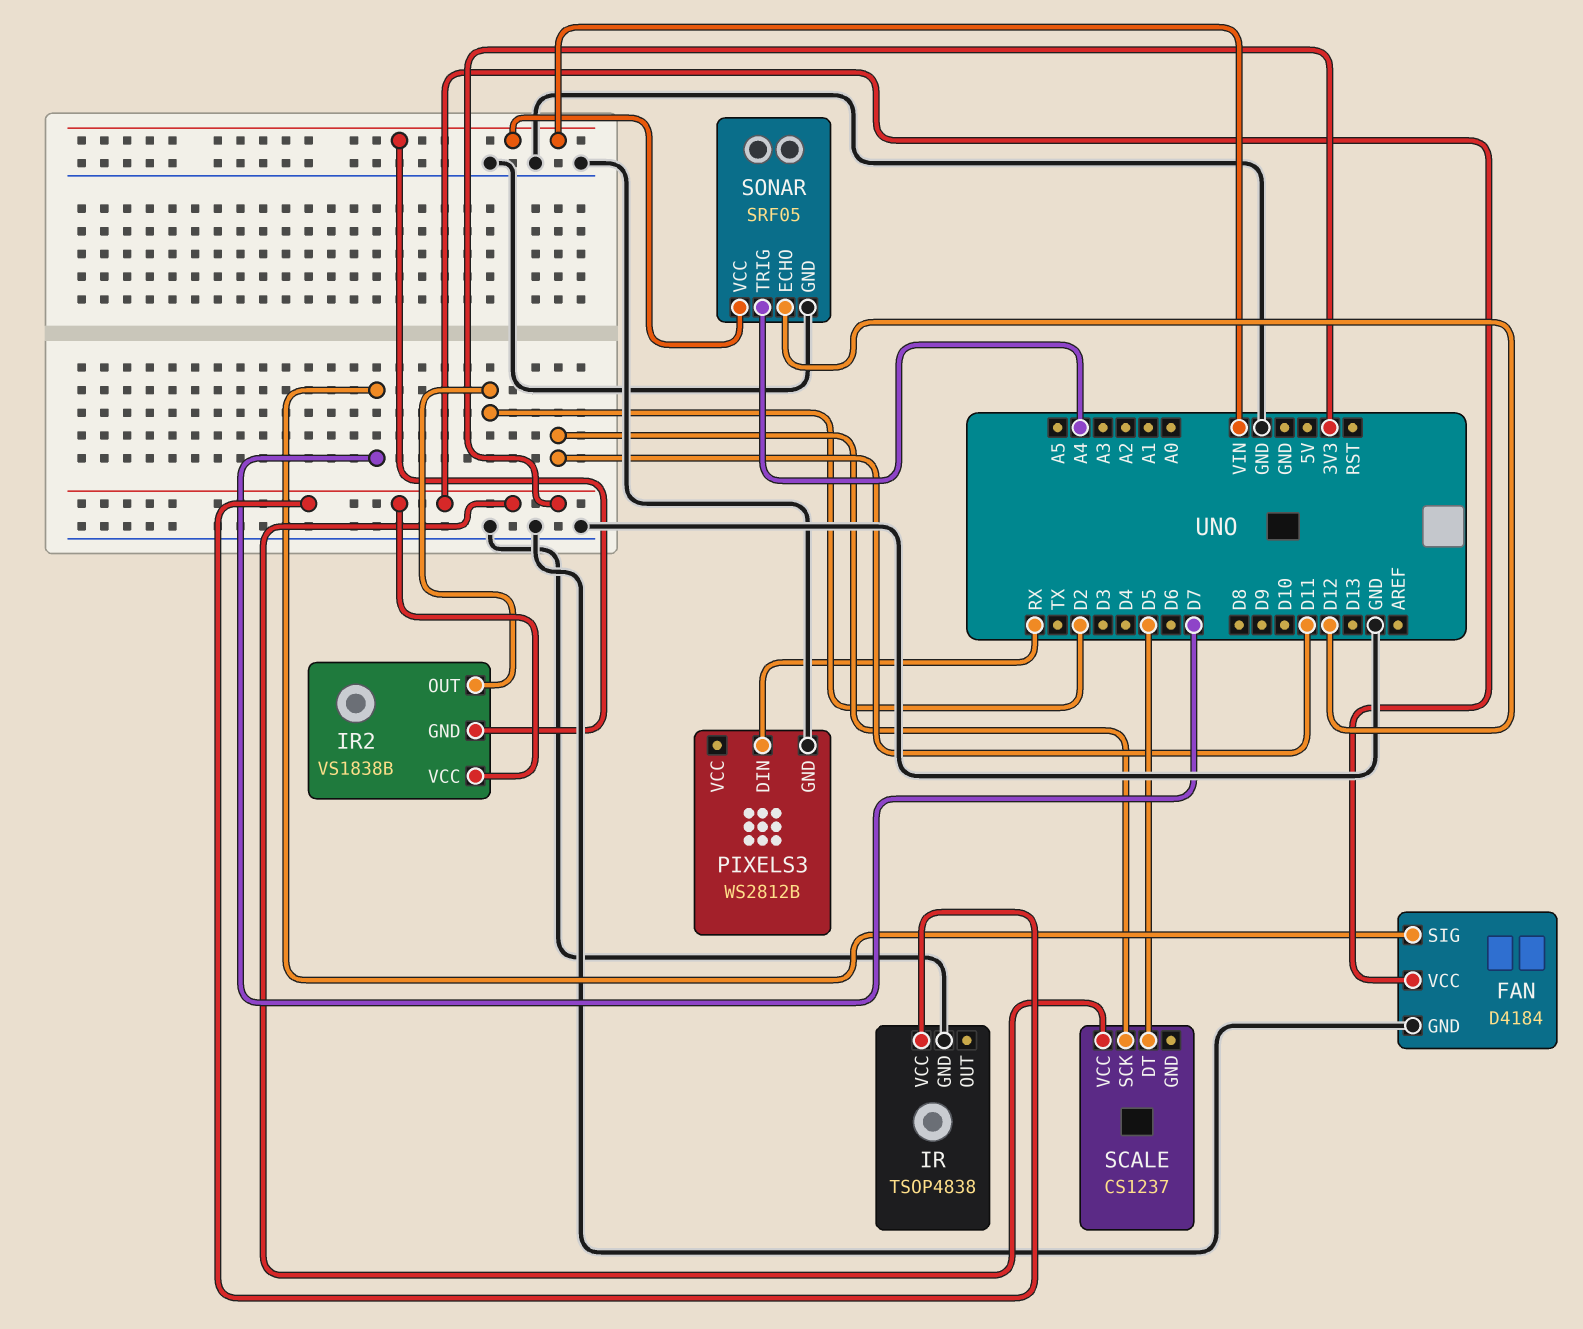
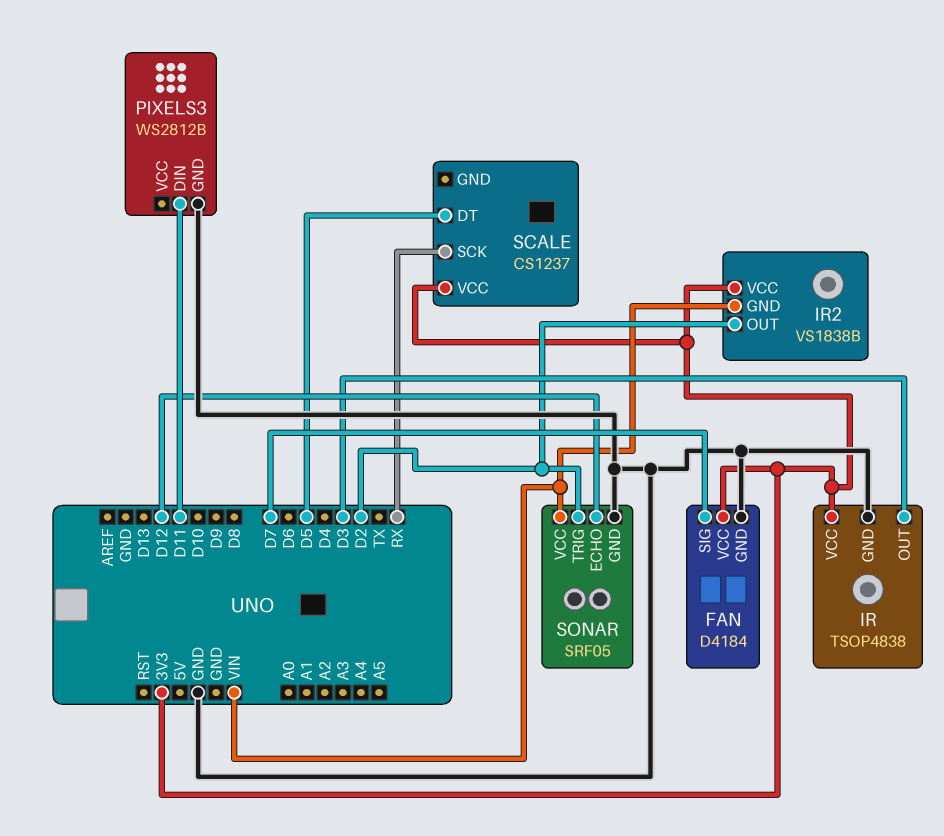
IR pin OUT: none -> D3
PIXELS3 pin DIN: RX -> D11
SCALE pin SCK: D11 -> RX
SONAR pin TRIG: A4 -> D2

